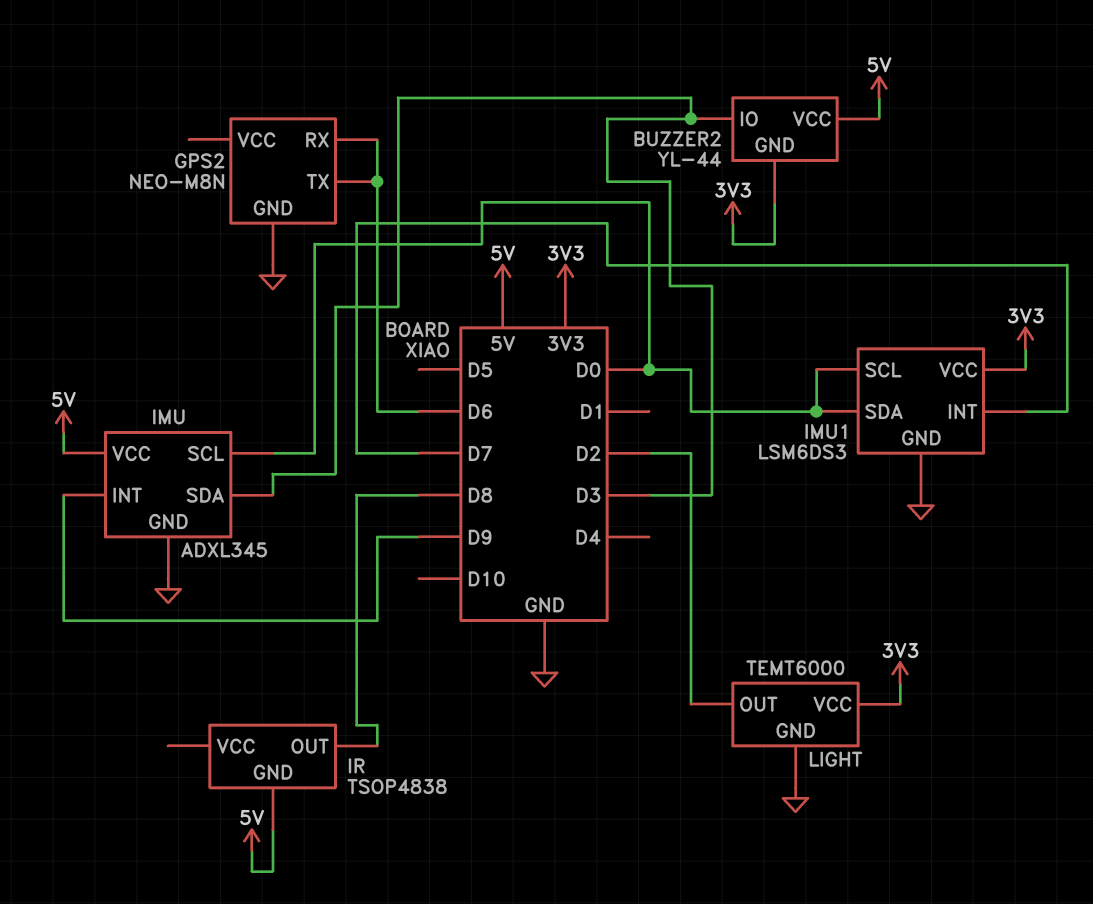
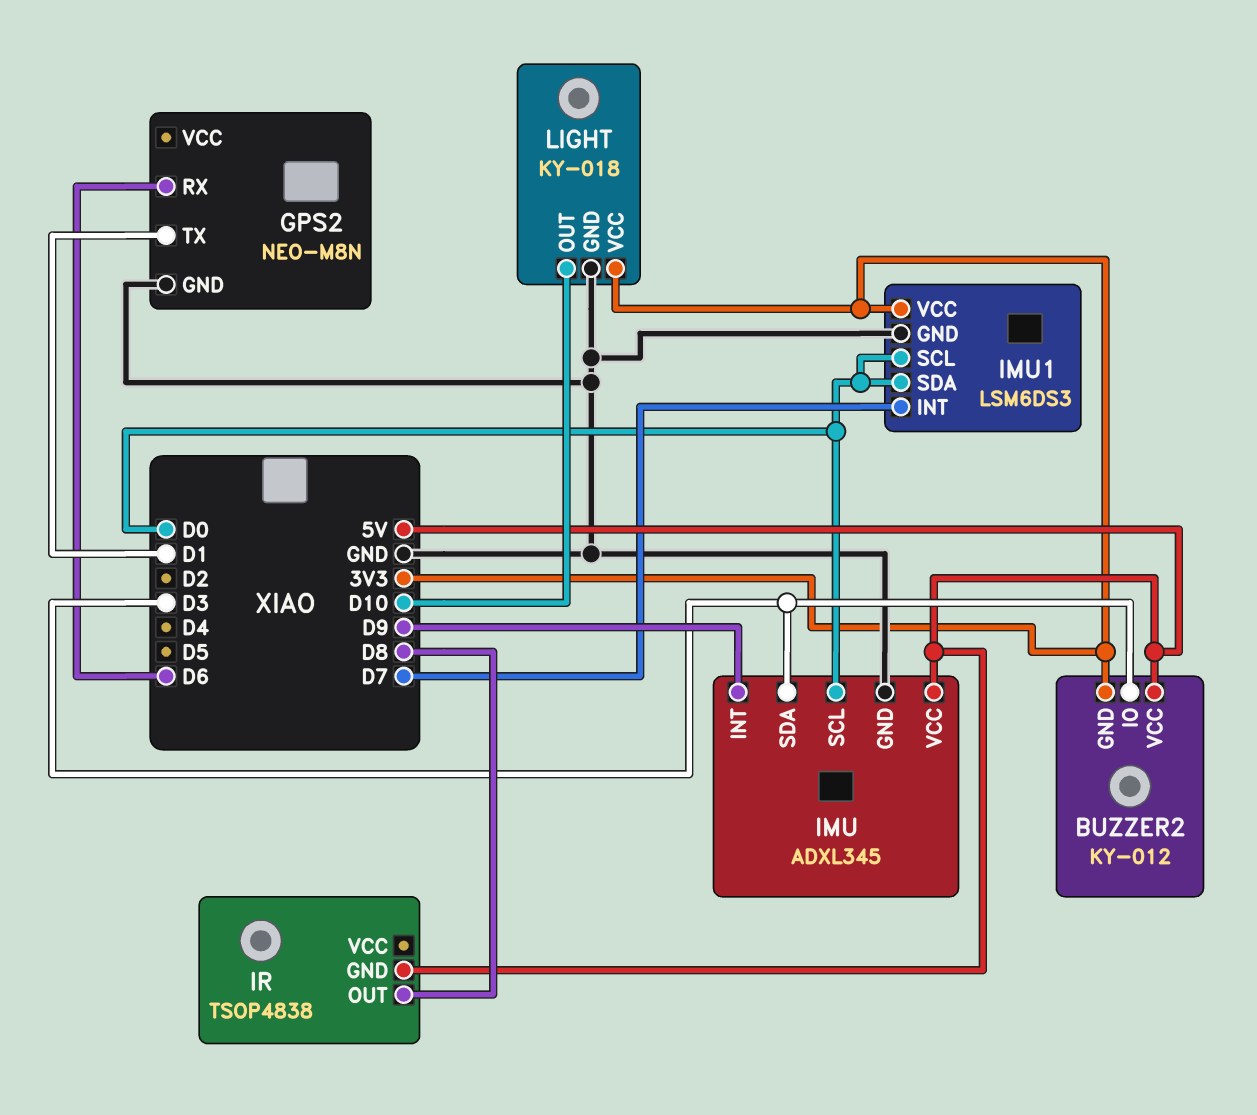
BUZZER2: YL-44 -> KY-012
GPS2 pin TX: D6 -> D1
LIGHT: TEMT6000 -> KY-018
LIGHT pin OUT: D2 -> D10

